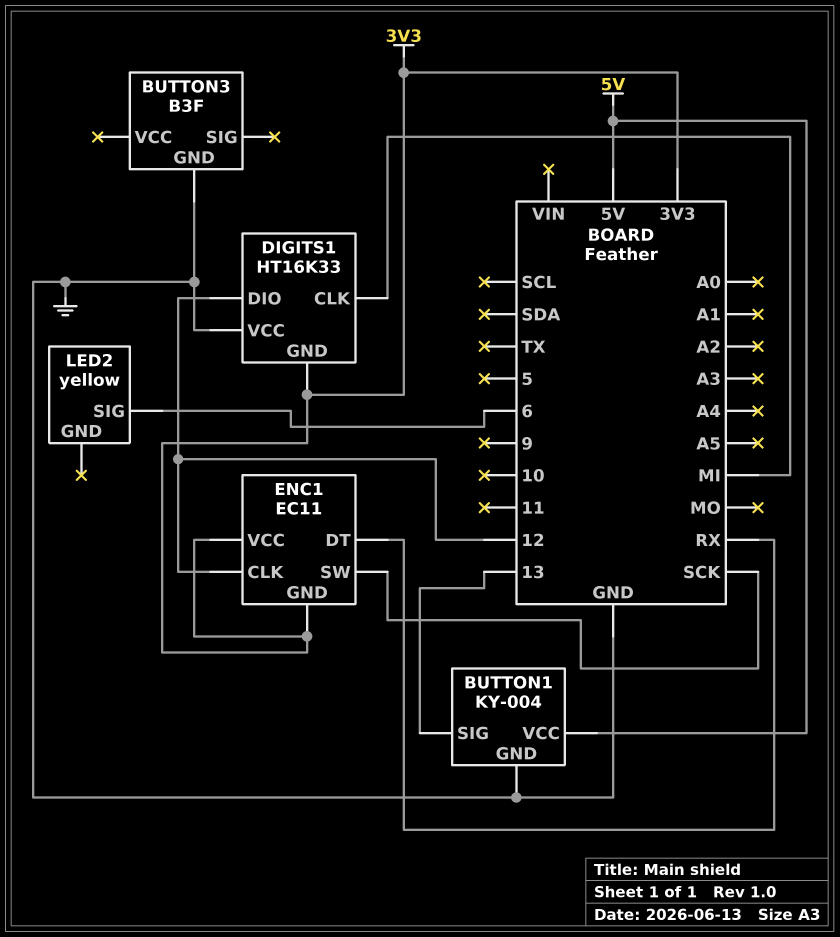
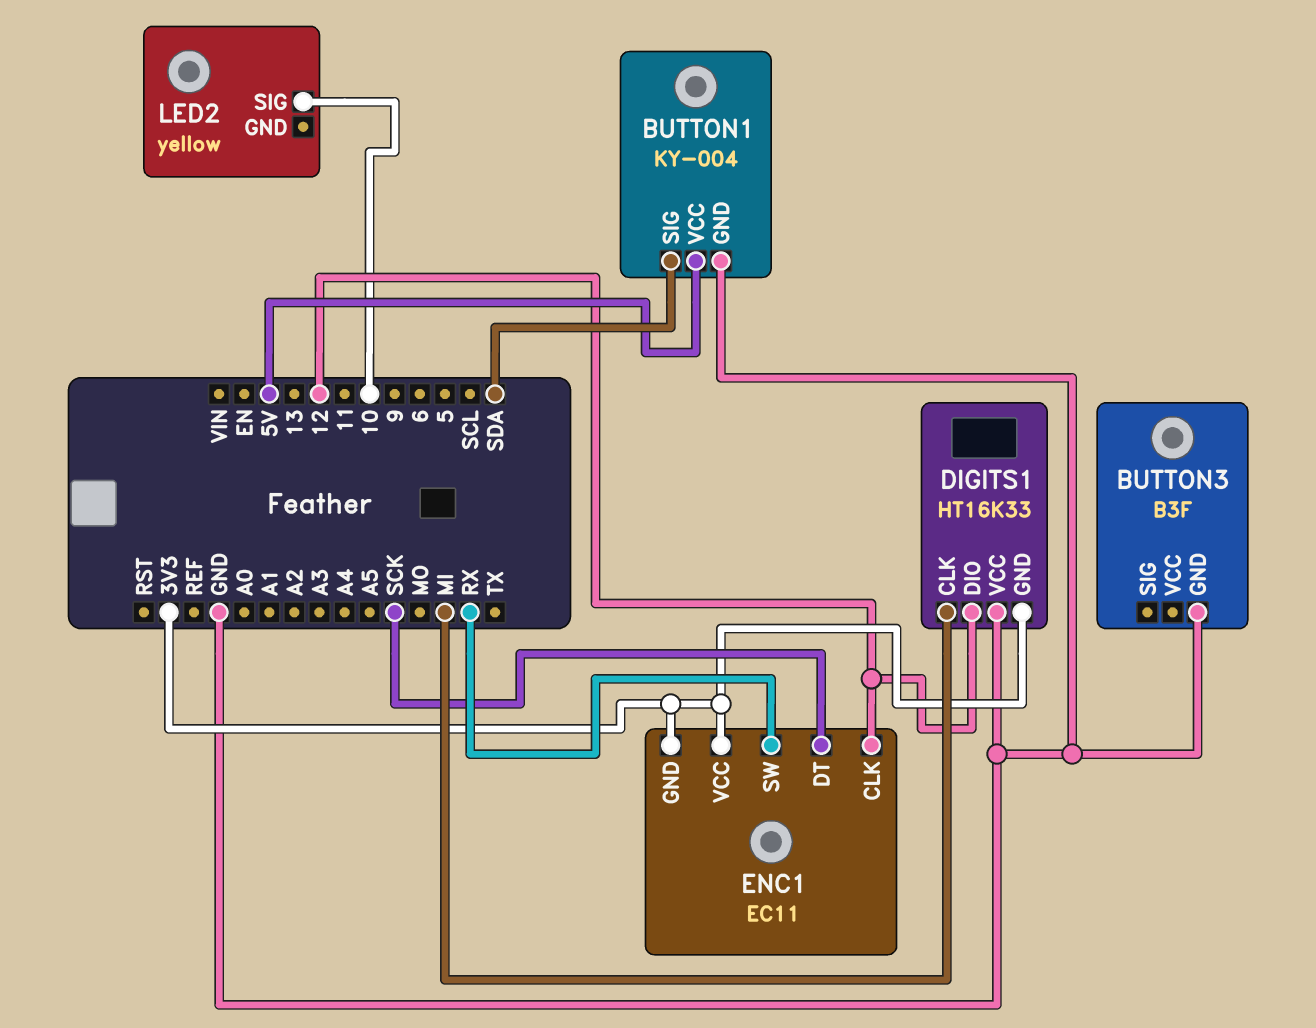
BUTTON1 pin SIG: 13 -> SDA
ENC1 pin DT: RX -> SCK
ENC1 pin SW: SCK -> RX
LED2 pin SIG: 6 -> 10

